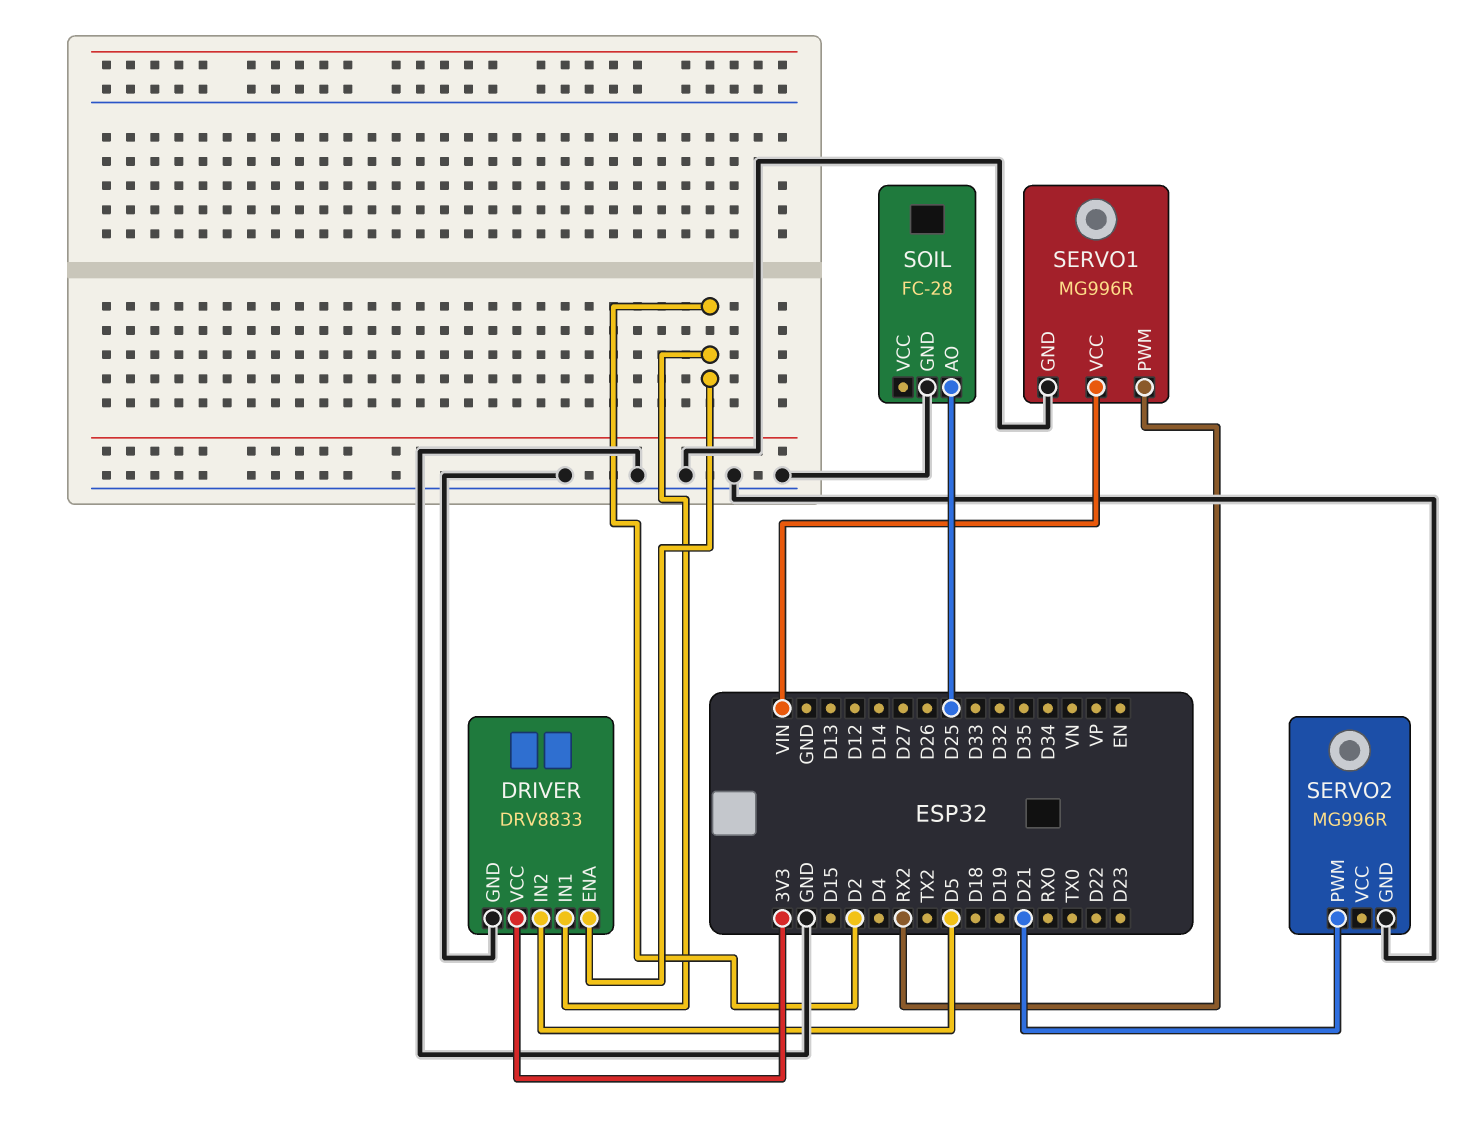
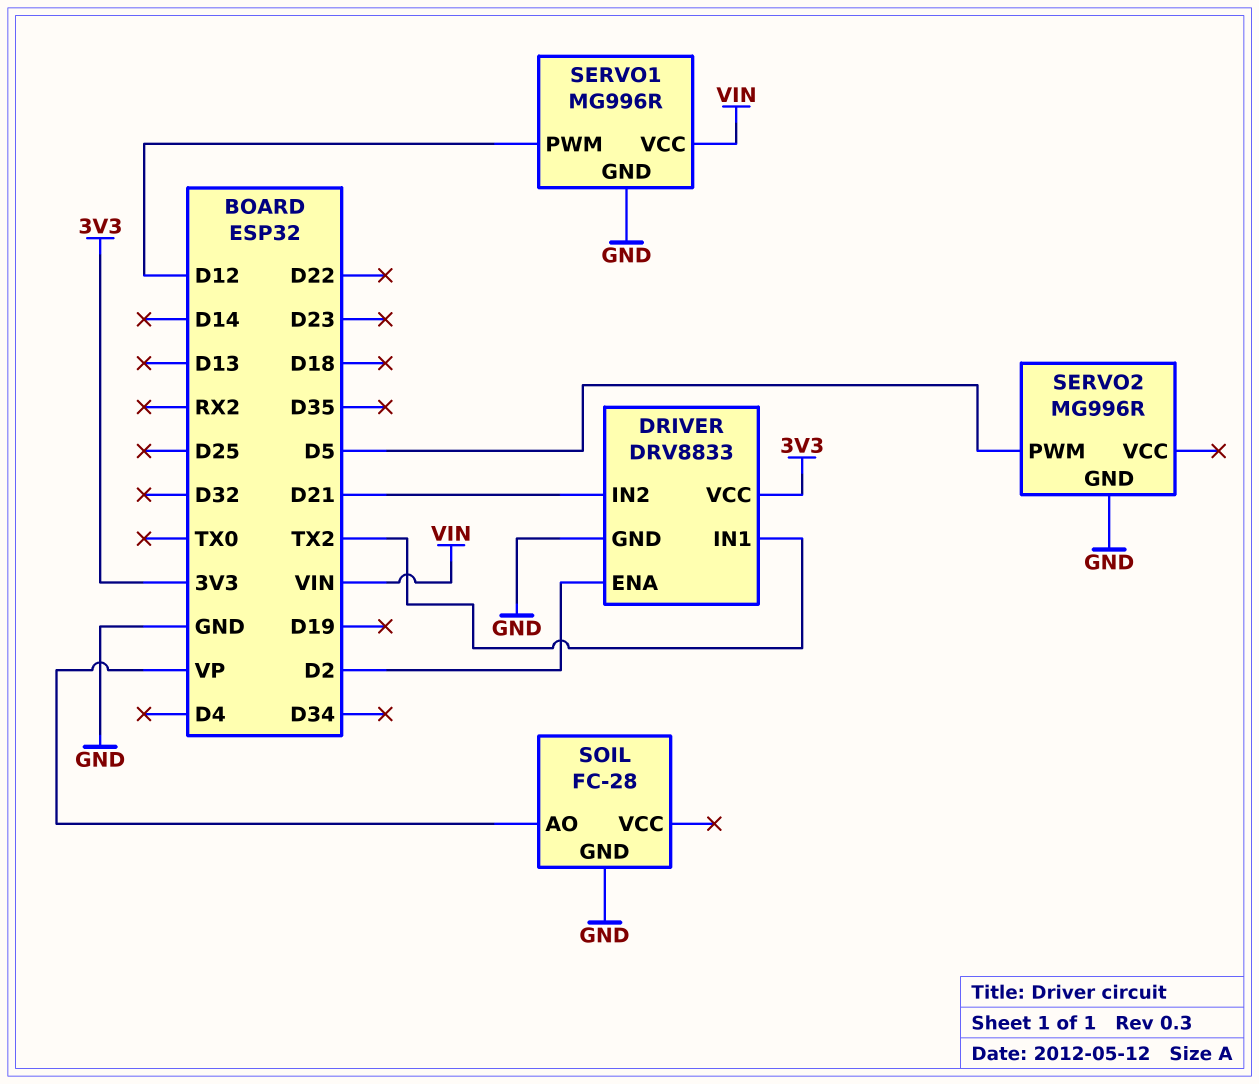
DRIVER pin IN1: D2 -> TX2
DRIVER pin IN2: D5 -> D21
SERVO1 pin PWM: RX2 -> D12
SERVO2 pin PWM: D21 -> D5
SOIL pin AO: D25 -> VP

